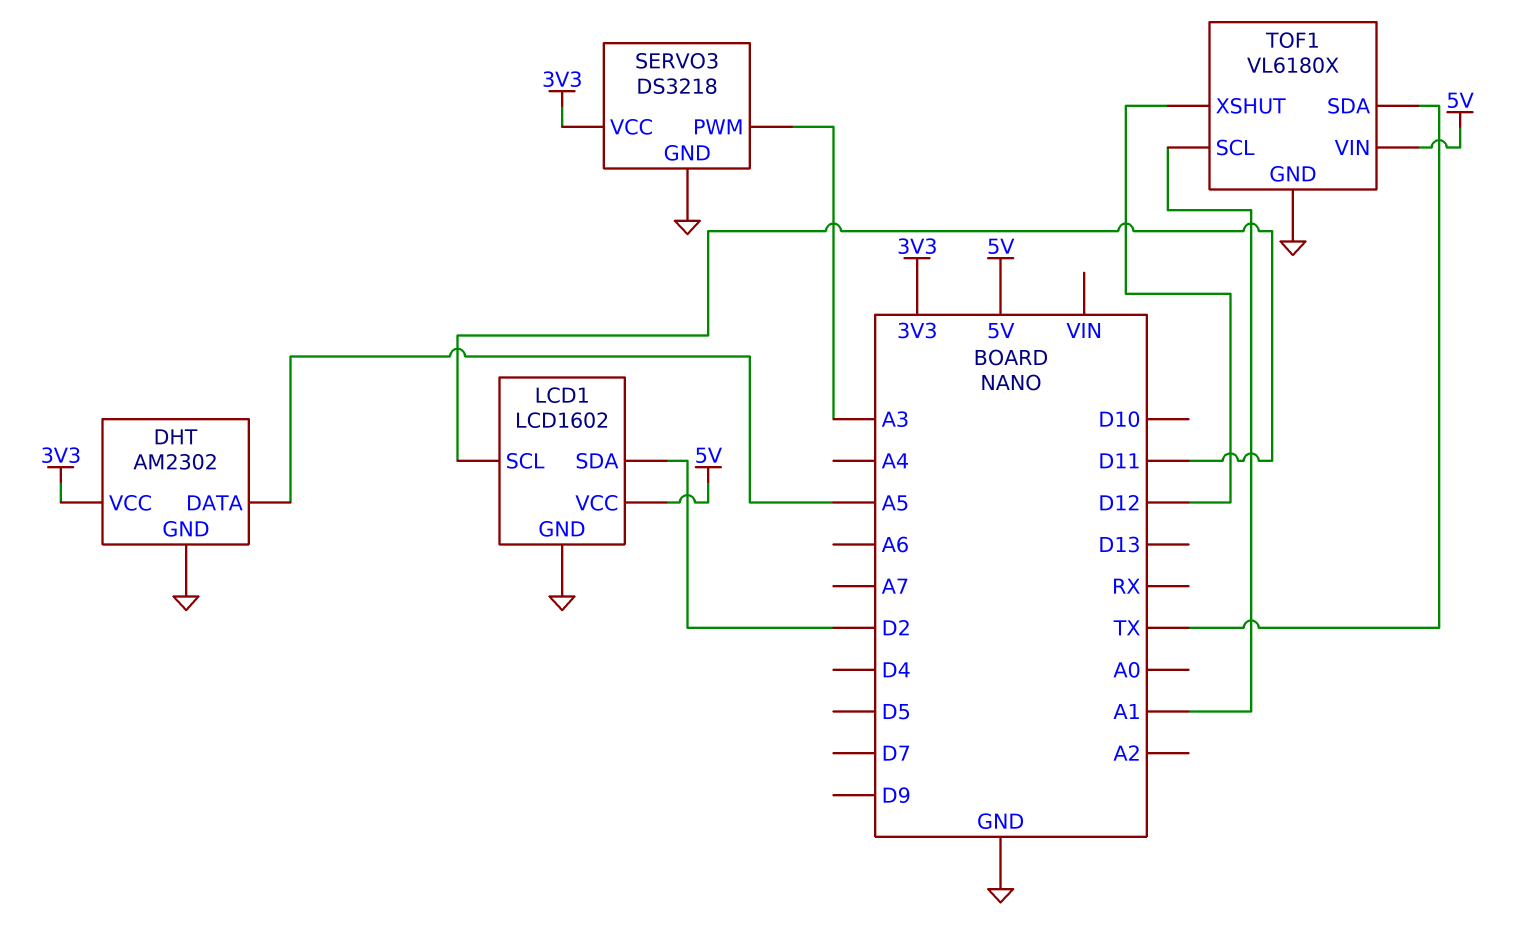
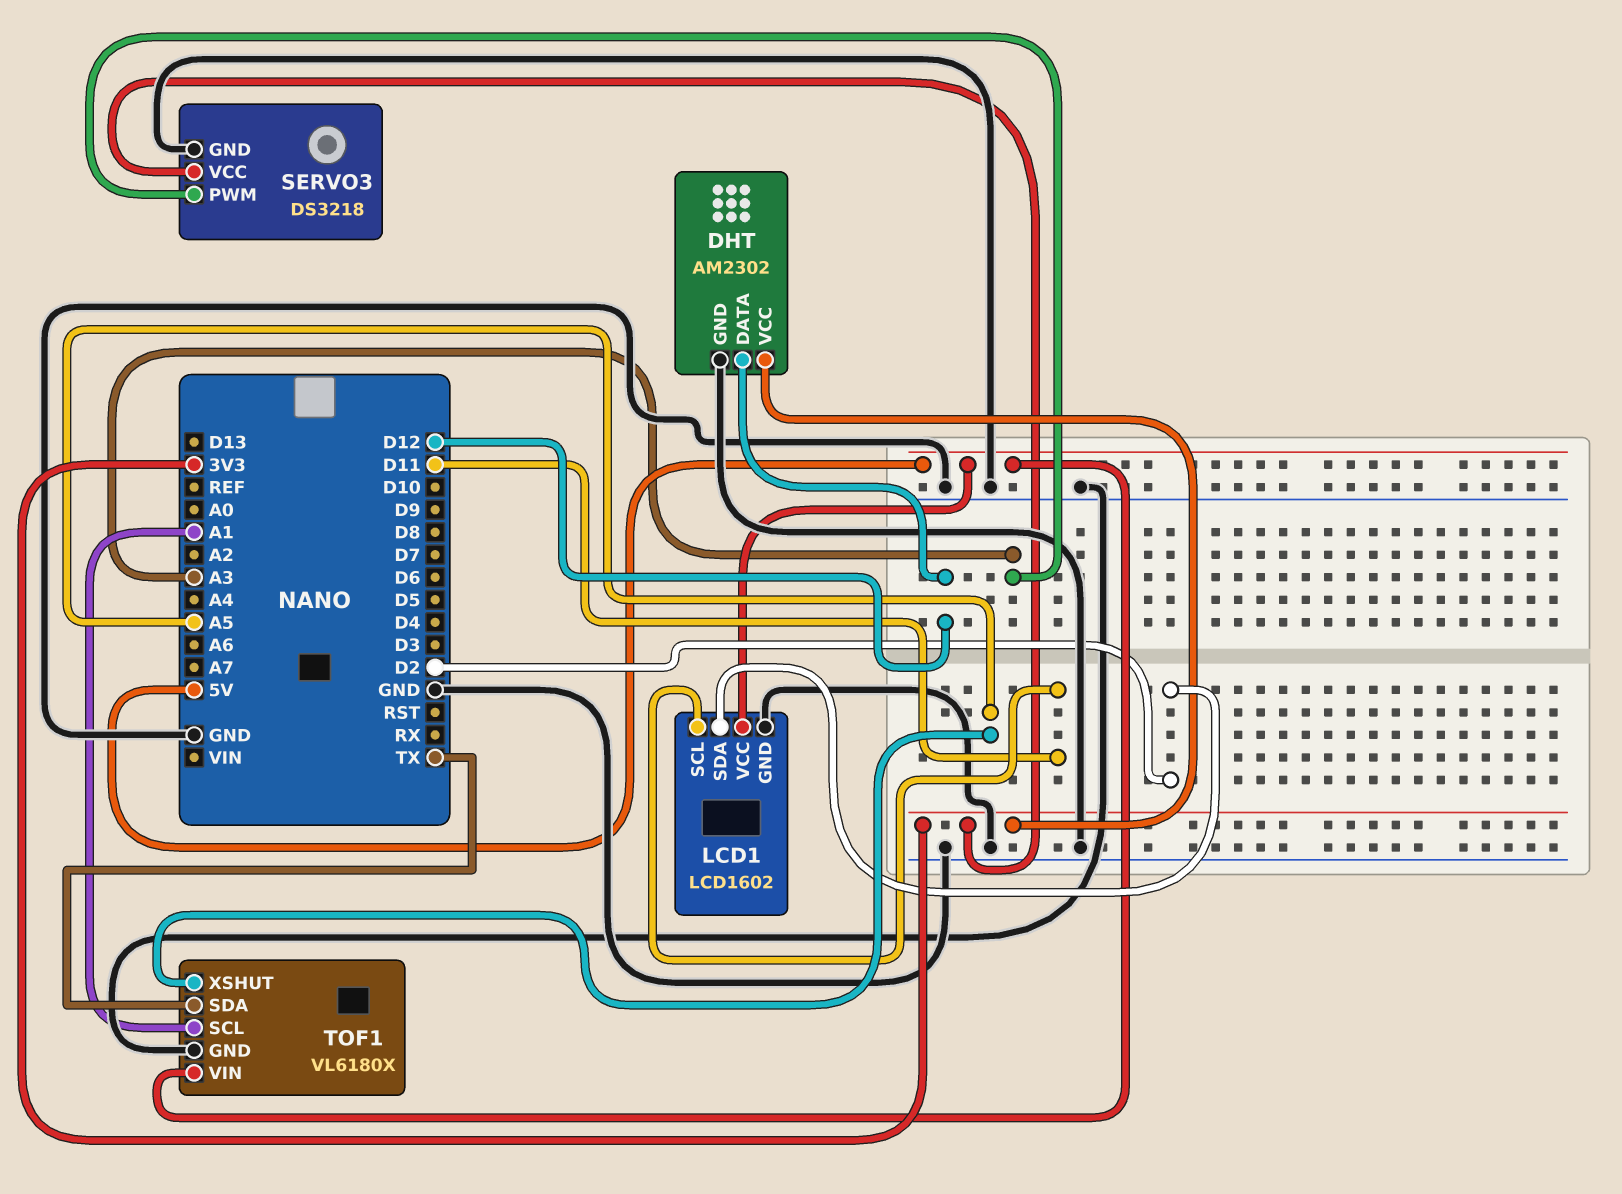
DHT pin DATA: A5 -> D12
TOF1 pin XSHUT: D12 -> A5

